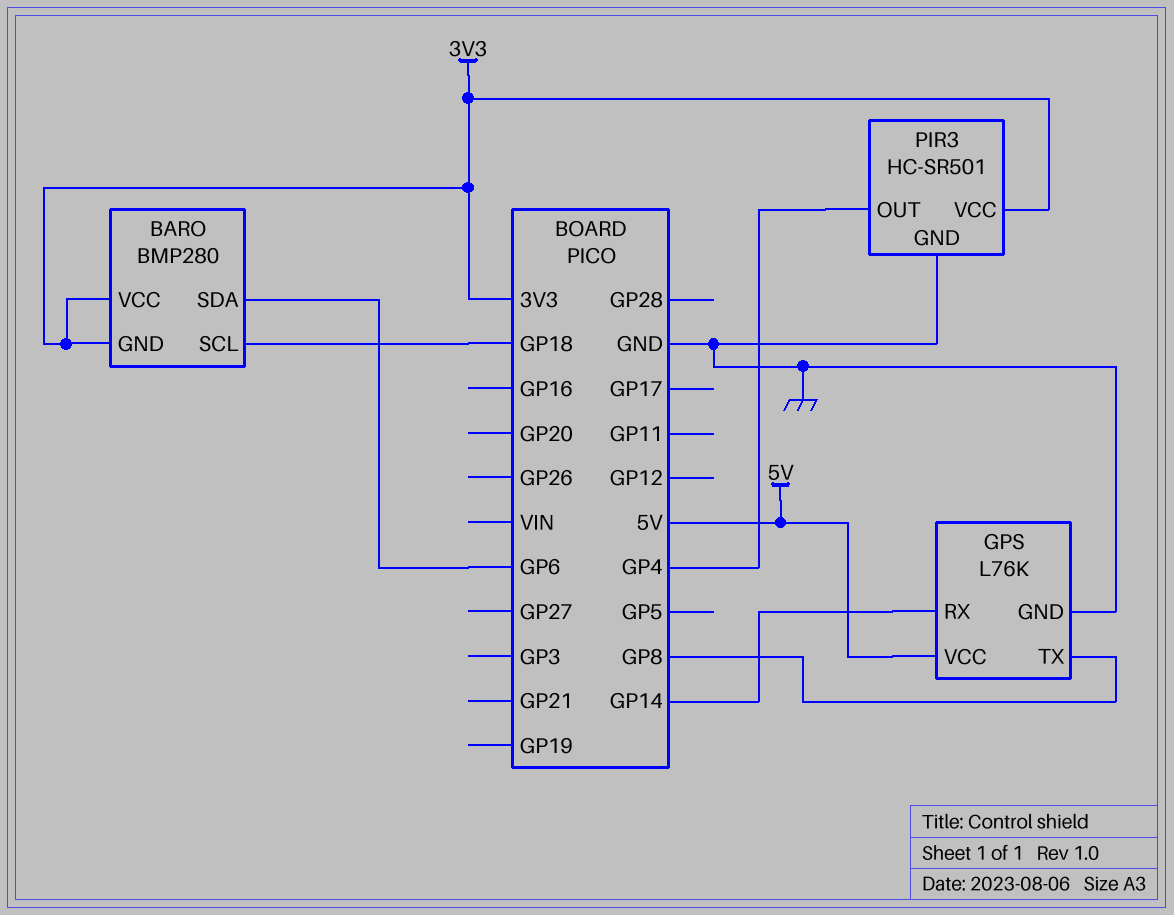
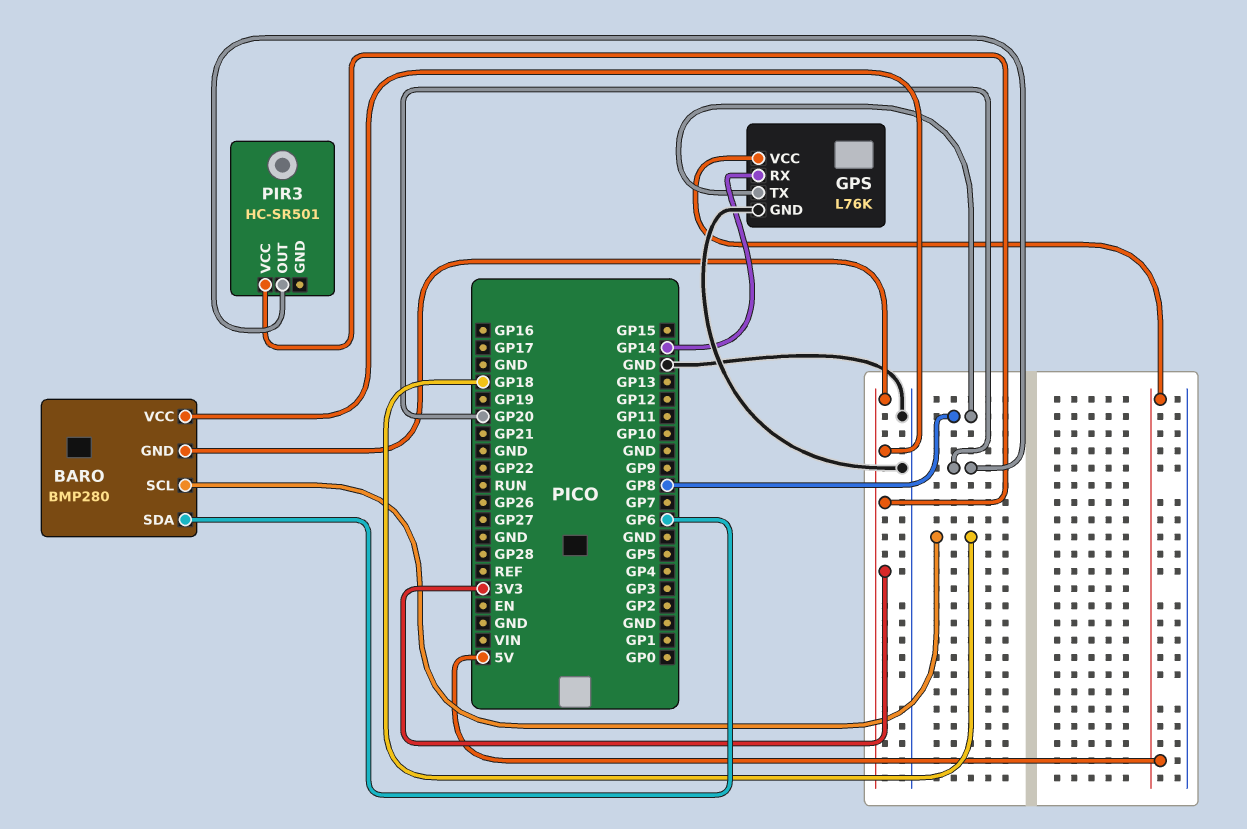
PIR3 pin GND: GND -> none
PIR3 pin OUT: GP4 -> GP20

